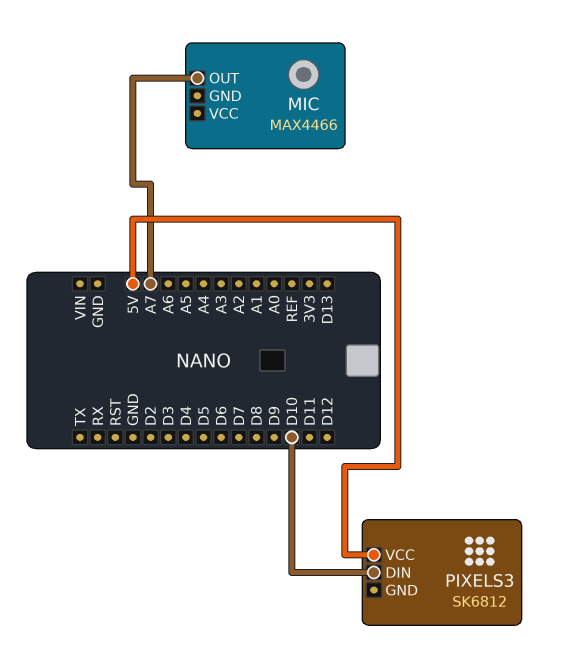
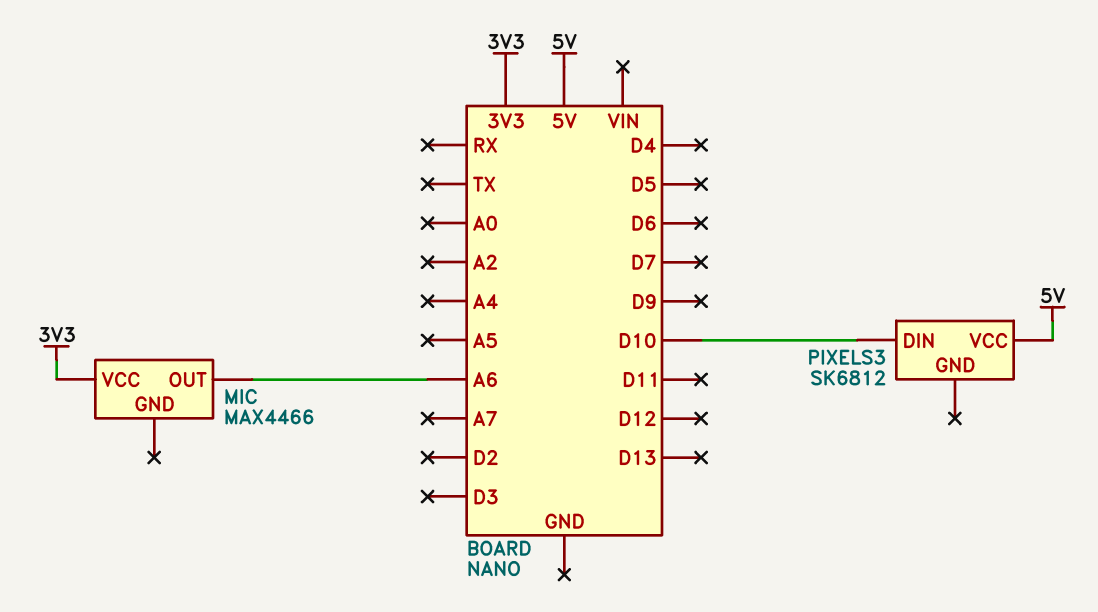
MIC pin OUT: A7 -> A6
MIC pin VCC: none -> 3V3

